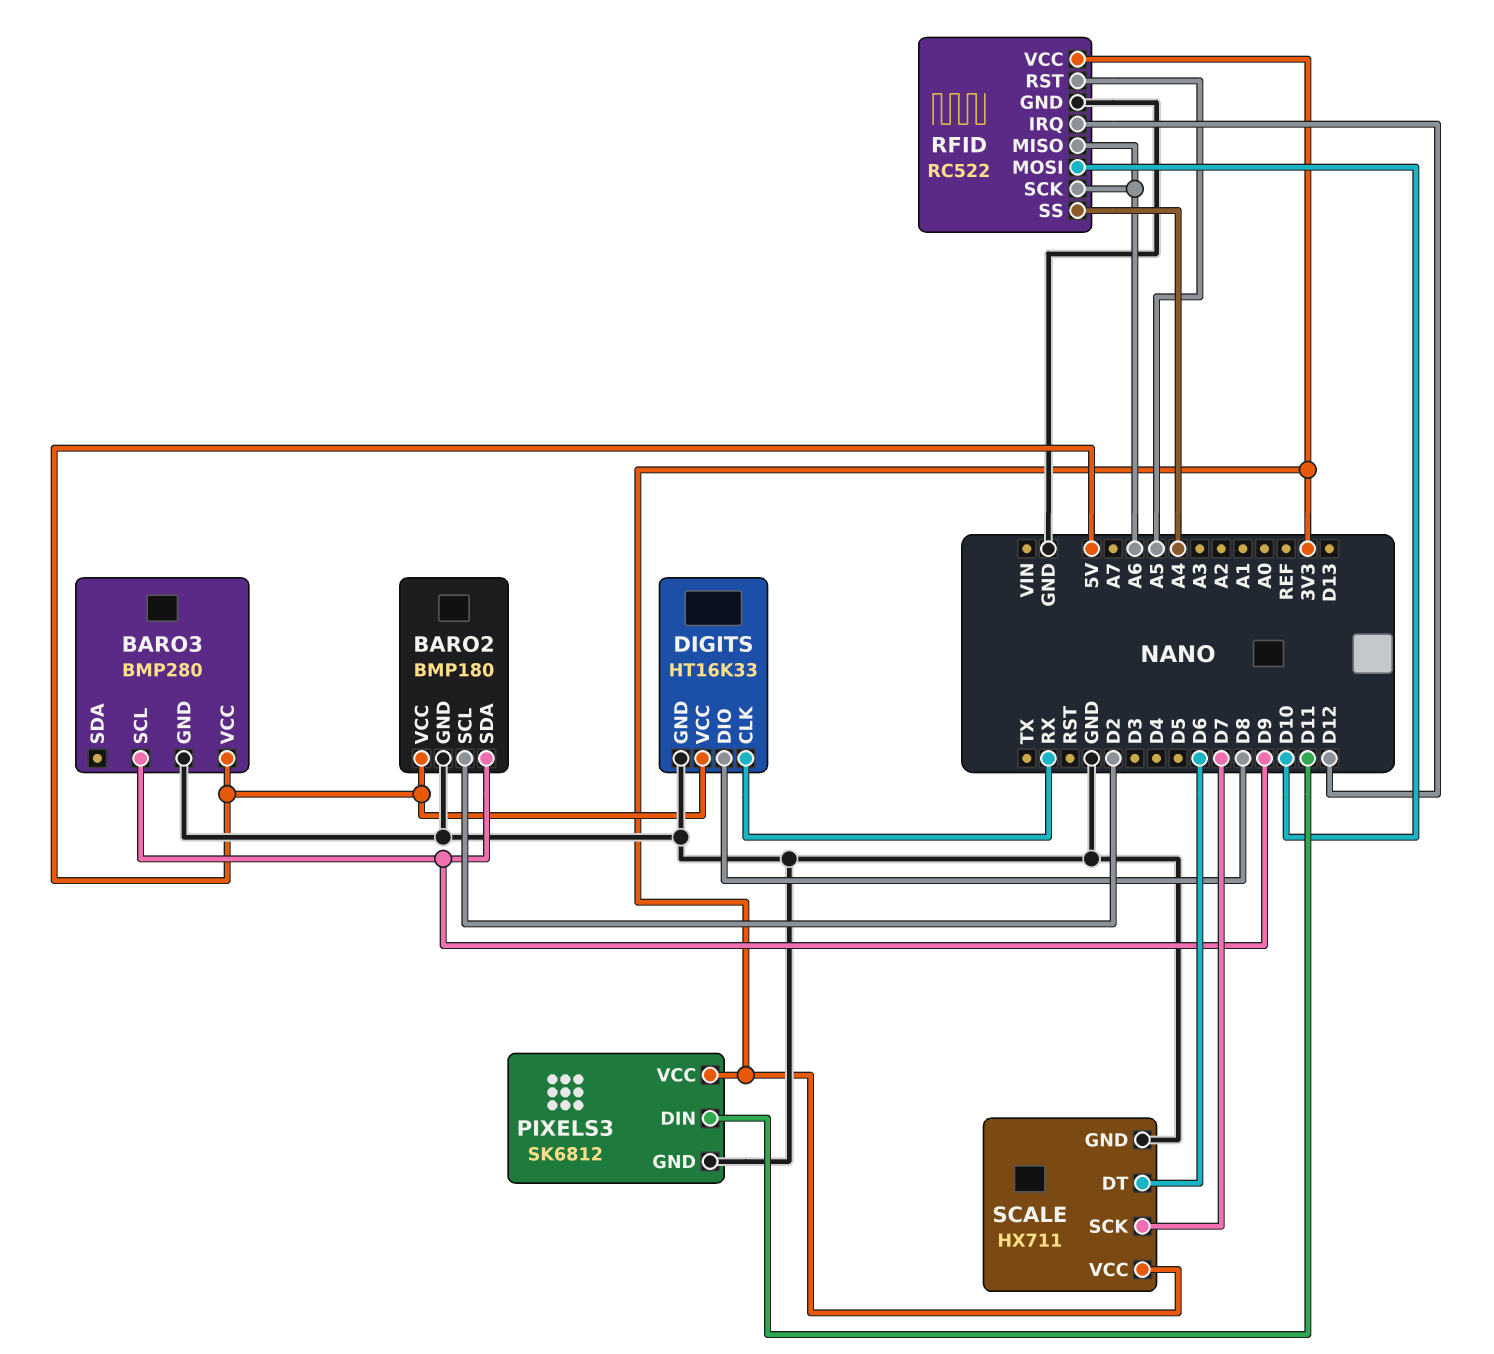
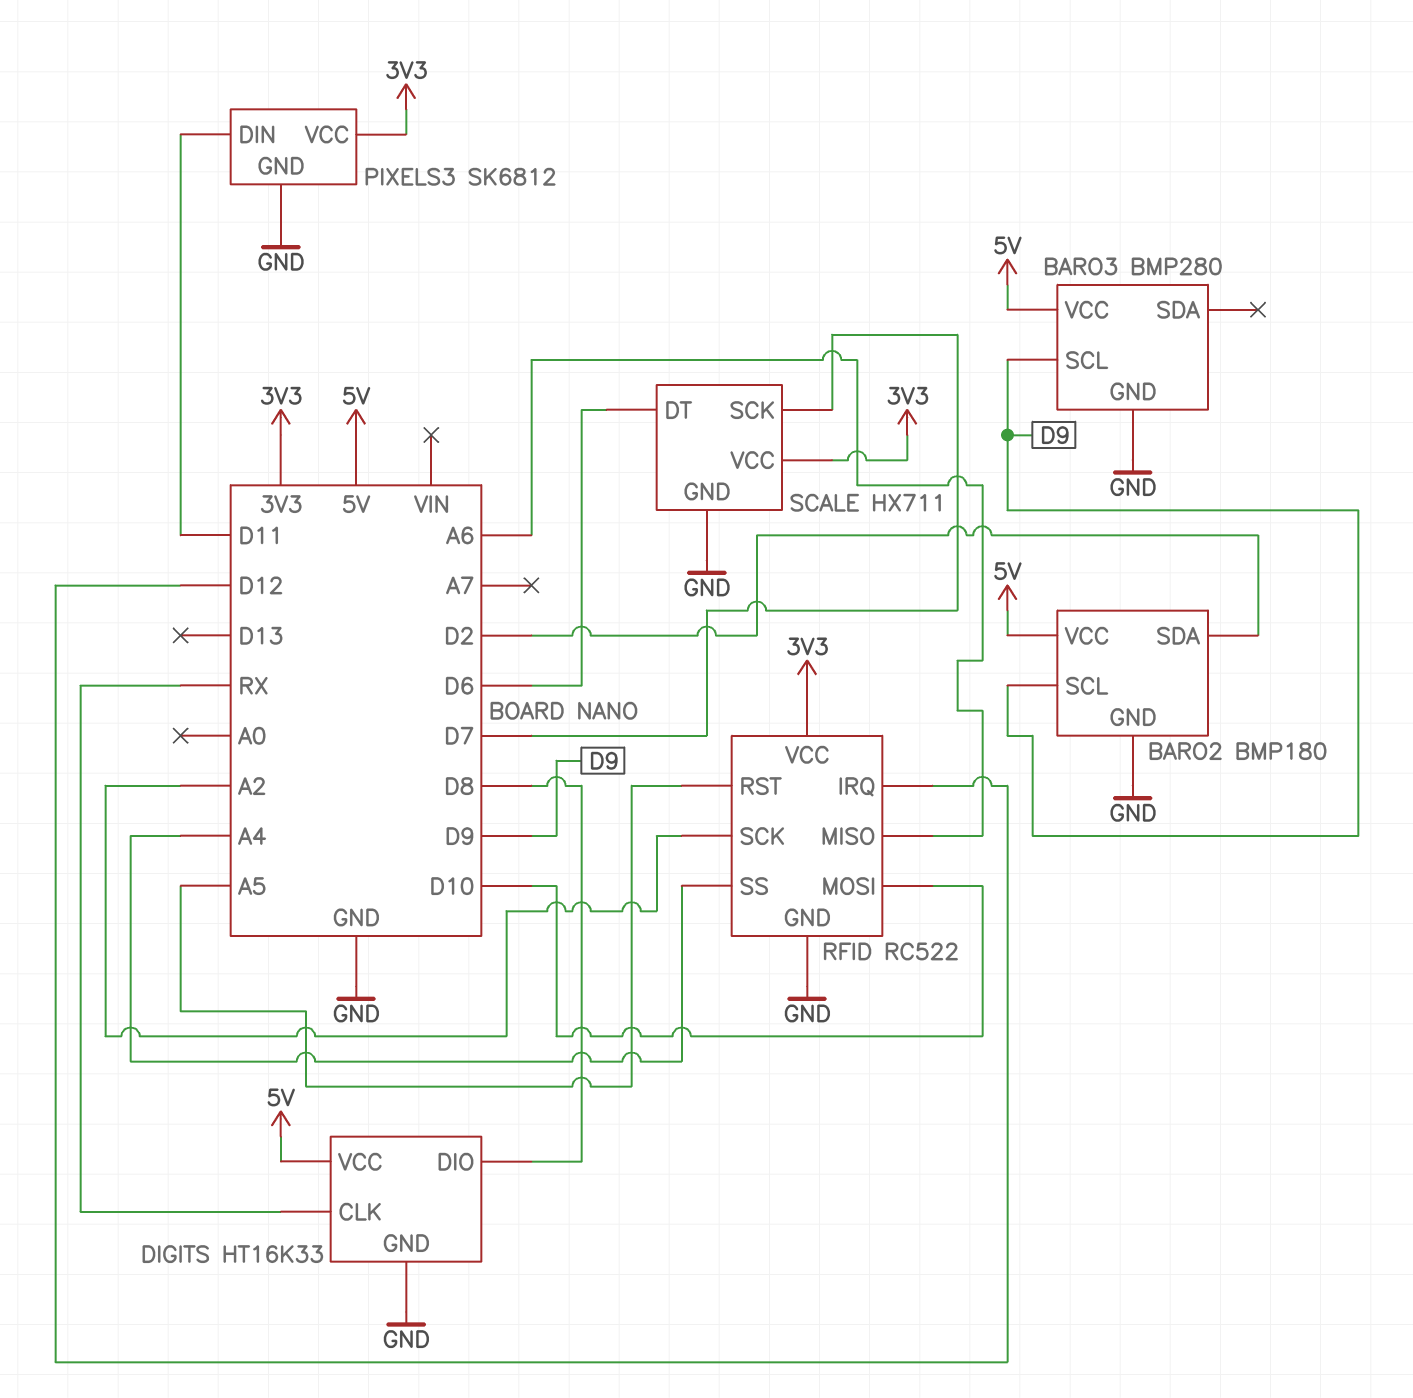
BARO2 pin SCL: D2 -> D9
BARO2 pin SDA: D9 -> D2
RFID pin SCK: A6 -> A2

